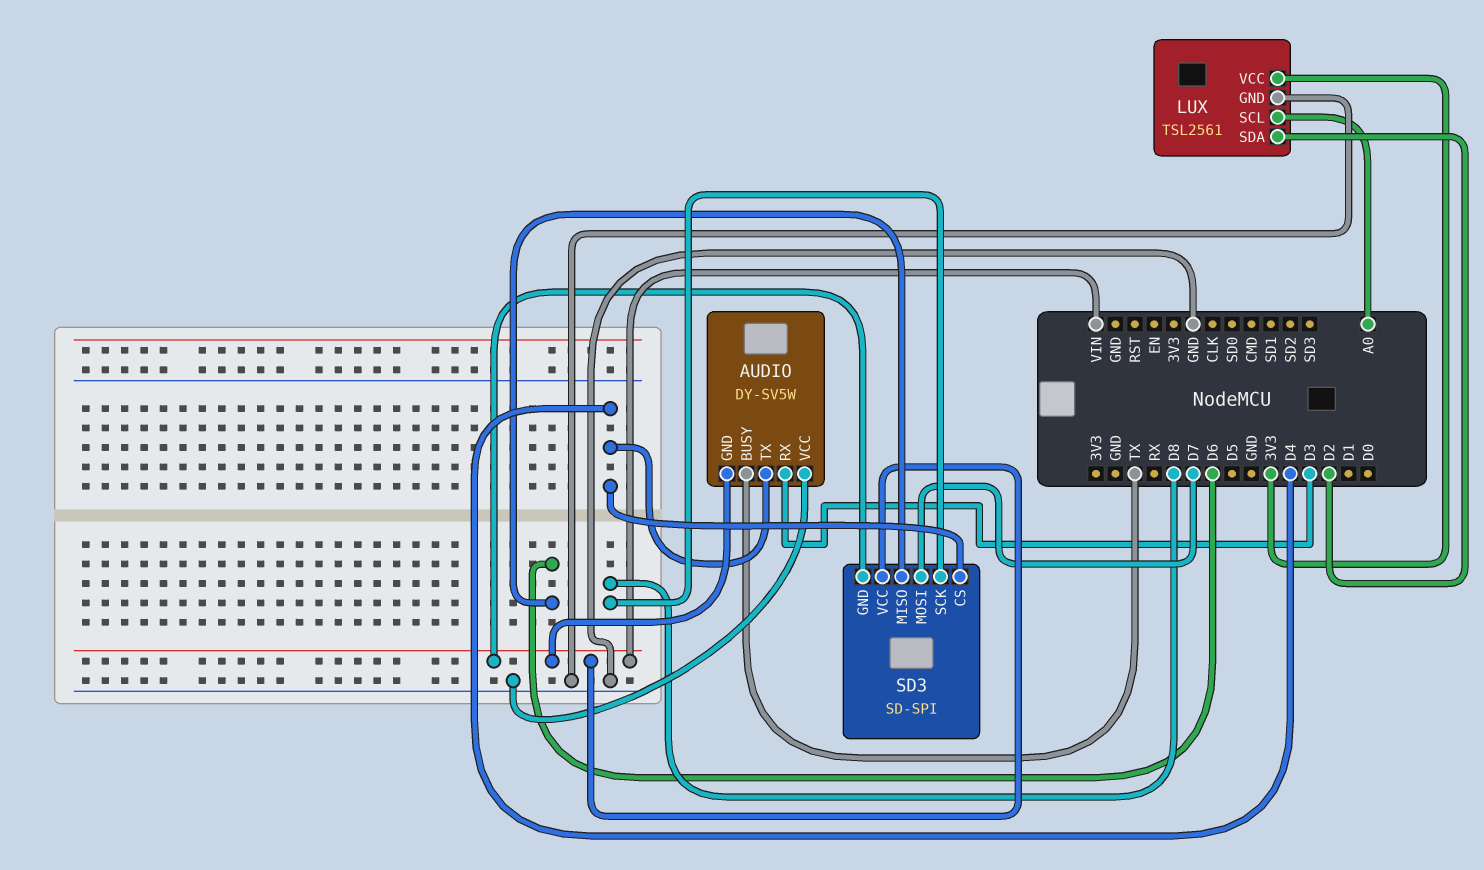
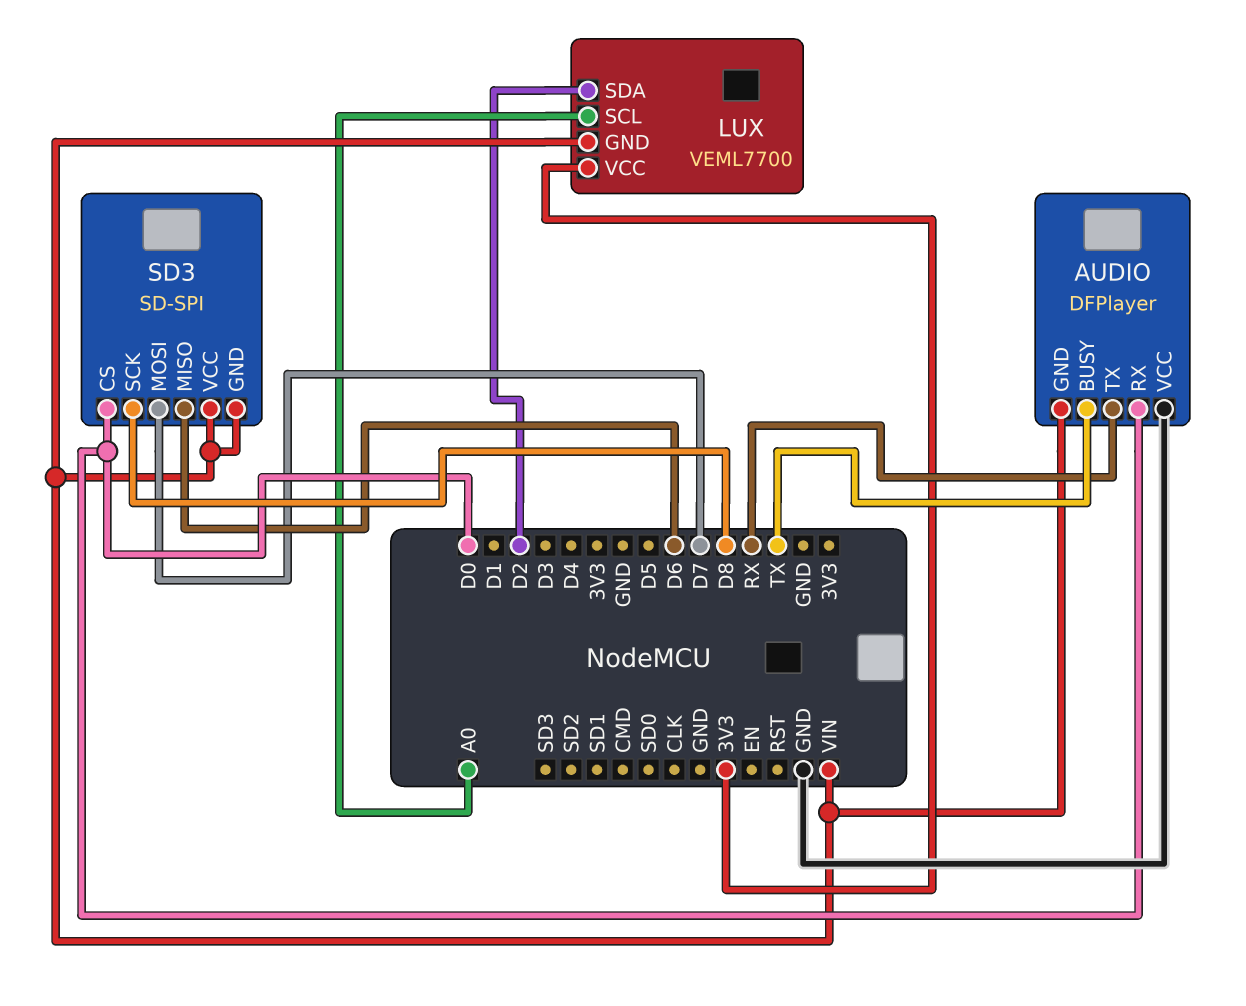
AUDIO: DY-SV5W -> DFPlayer
AUDIO pin RX: D3 -> D0
AUDIO pin TX: D4 -> RX
LUX: TSL2561 -> VEML7700
LUX pin GND: GND -> VIN
SD3 pin CS: D4 -> D0

